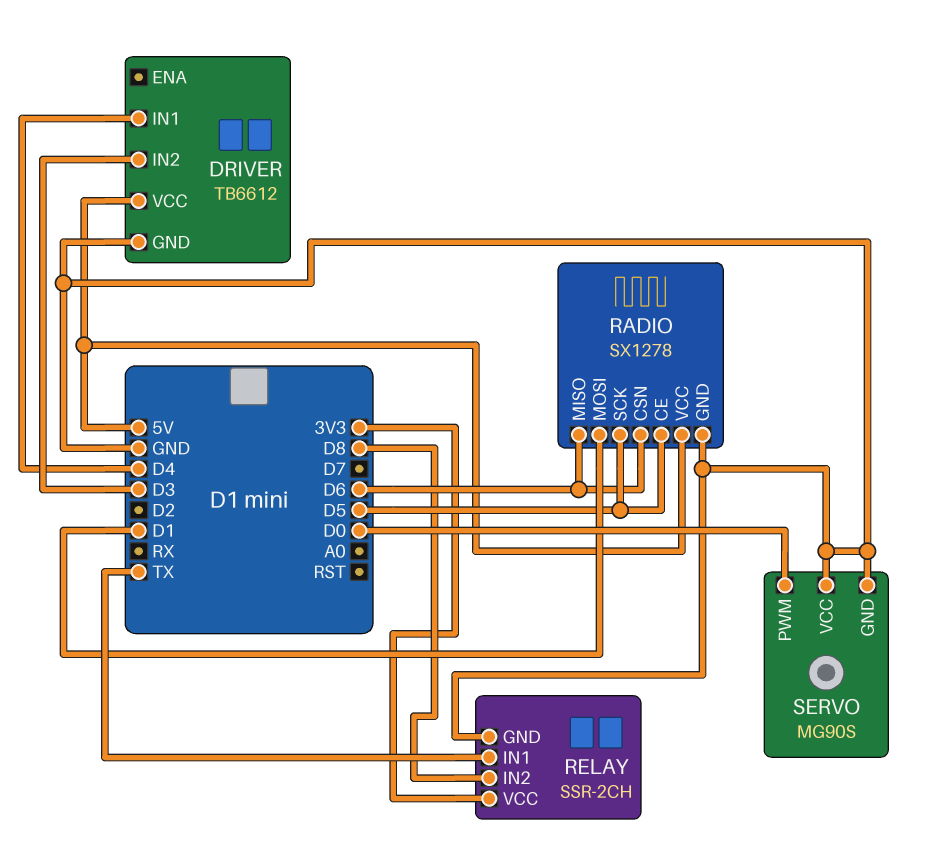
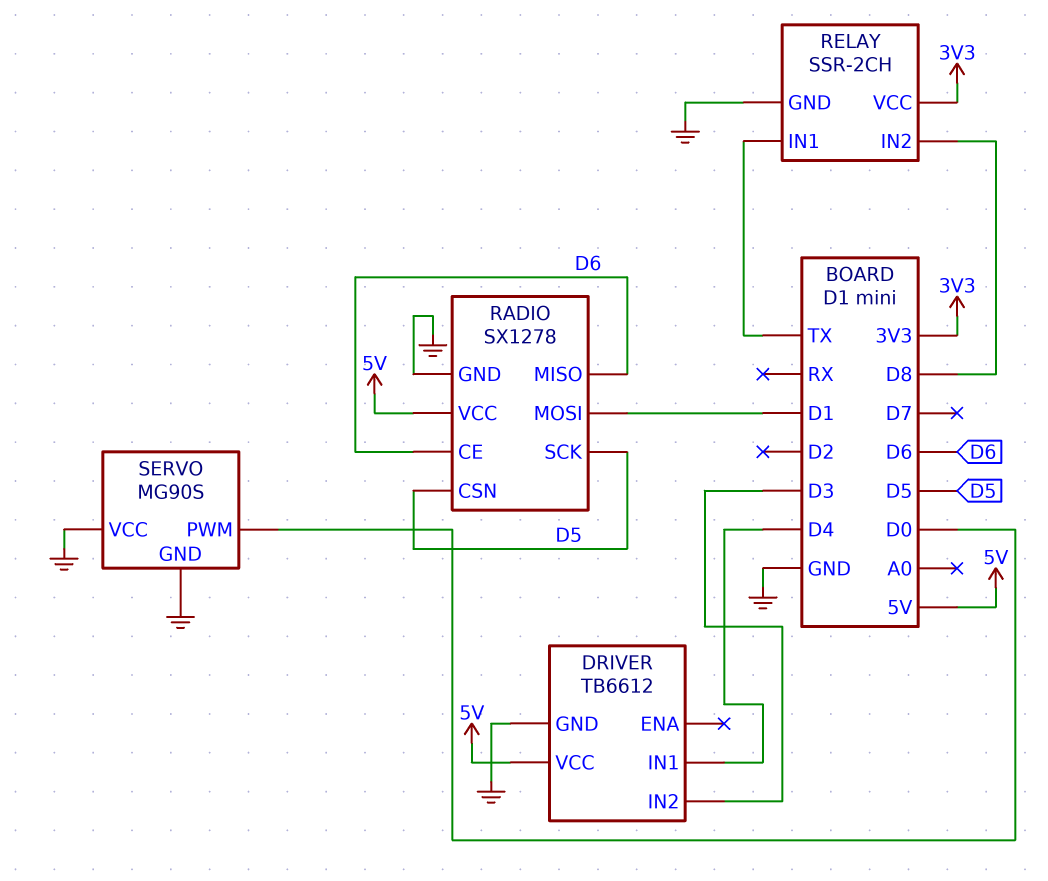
RADIO pin CE: D5 -> D6
RADIO pin CSN: D6 -> D5

